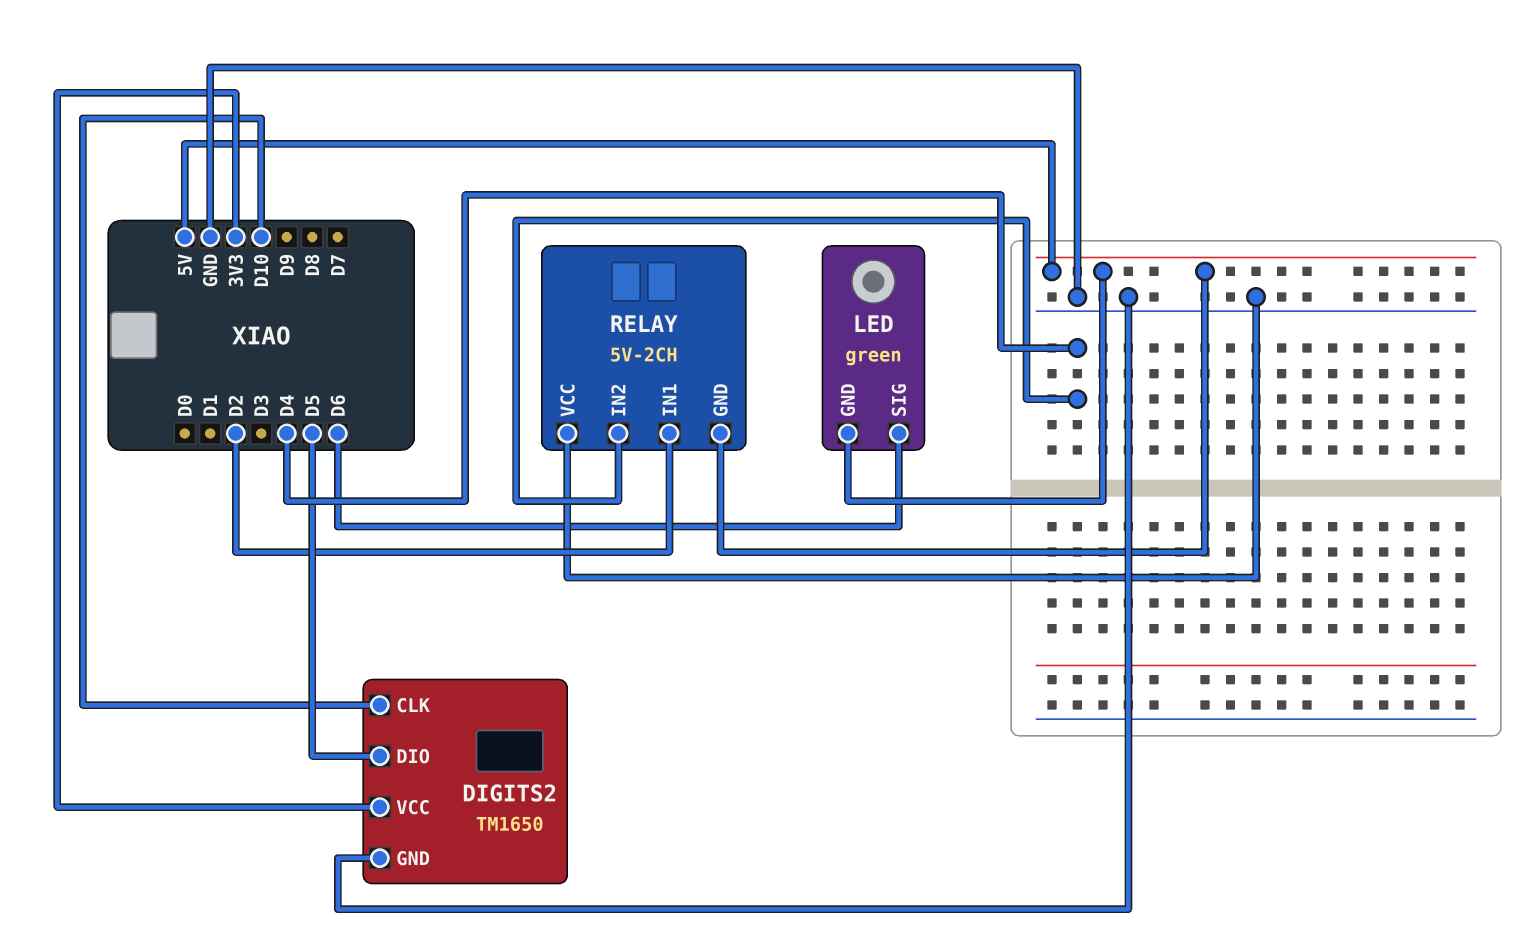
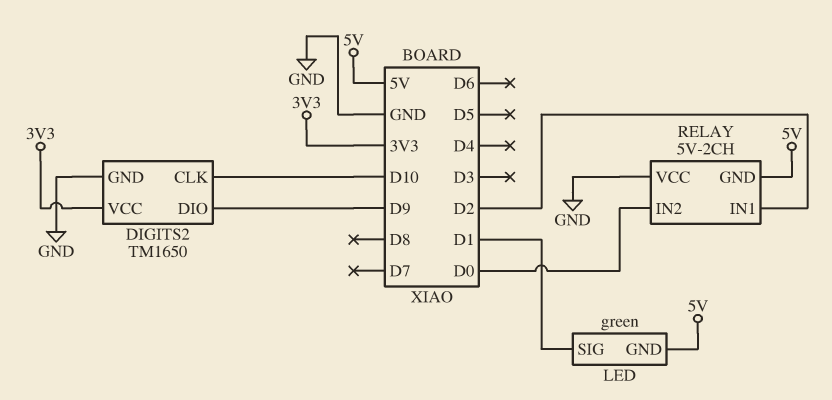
DIGITS2 pin DIO: D5 -> D9
LED pin SIG: D6 -> D1
RELAY pin IN2: D4 -> D0

